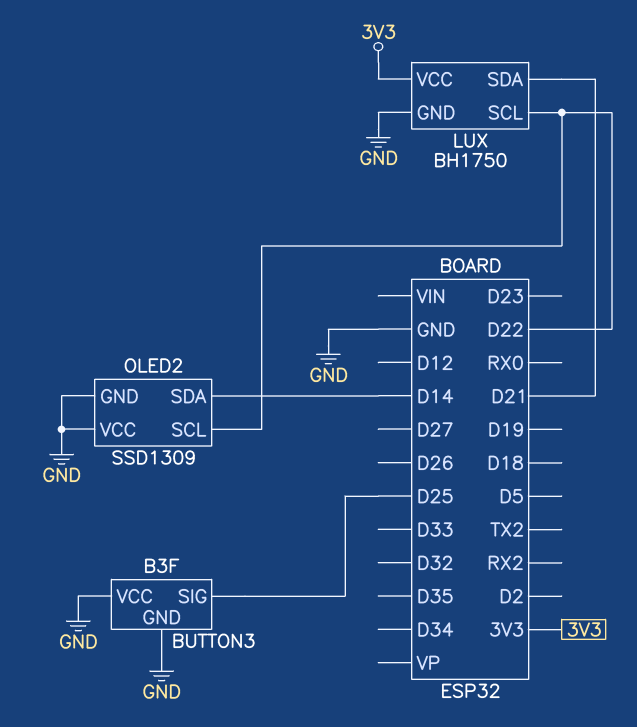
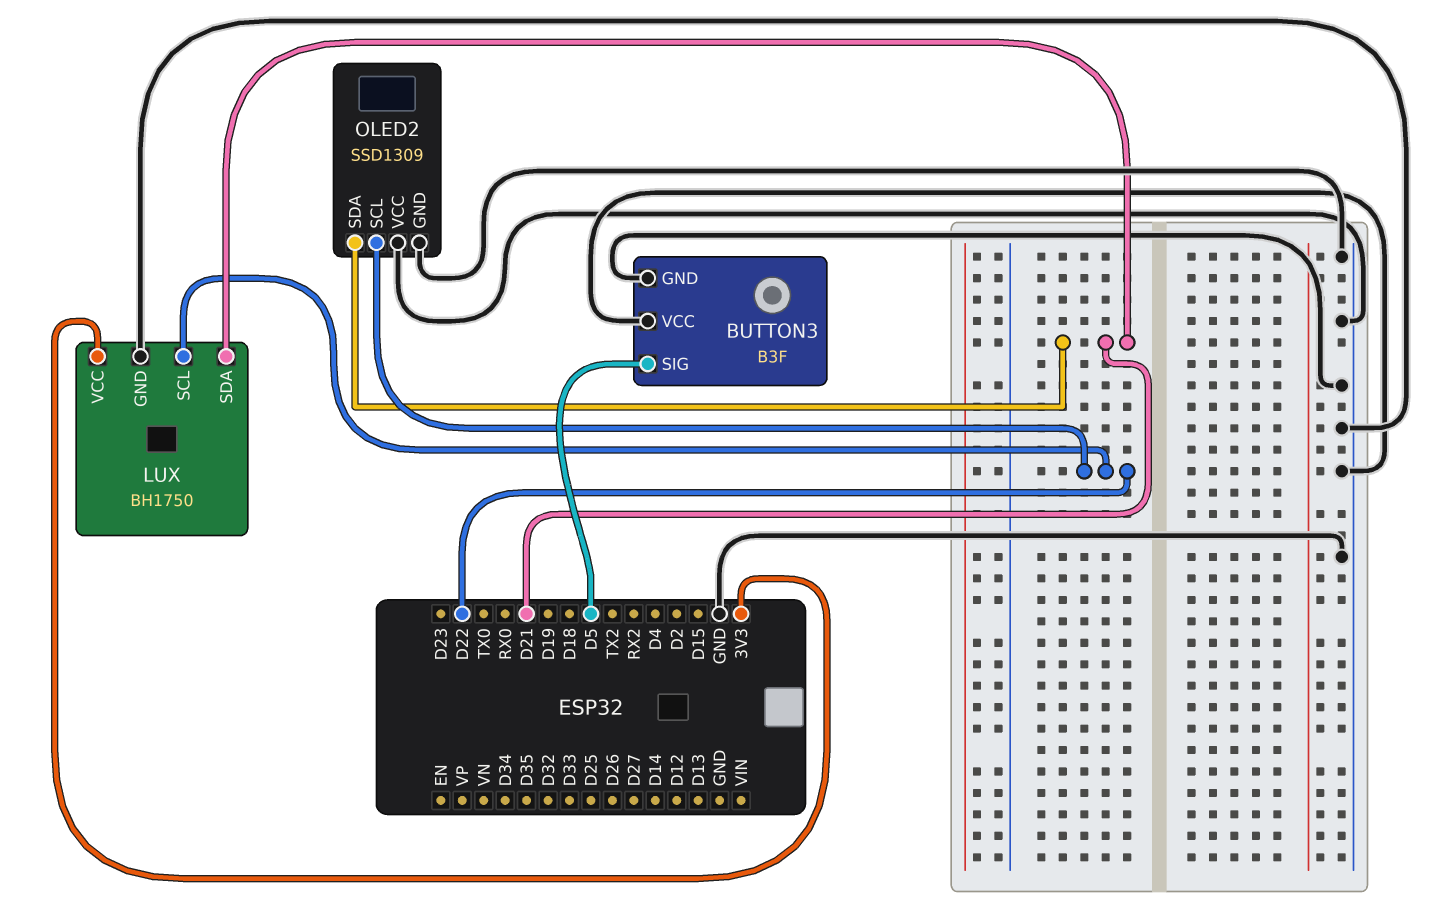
BUTTON3 pin SIG: D25 -> D5
OLED2 pin SDA: D14 -> D21

